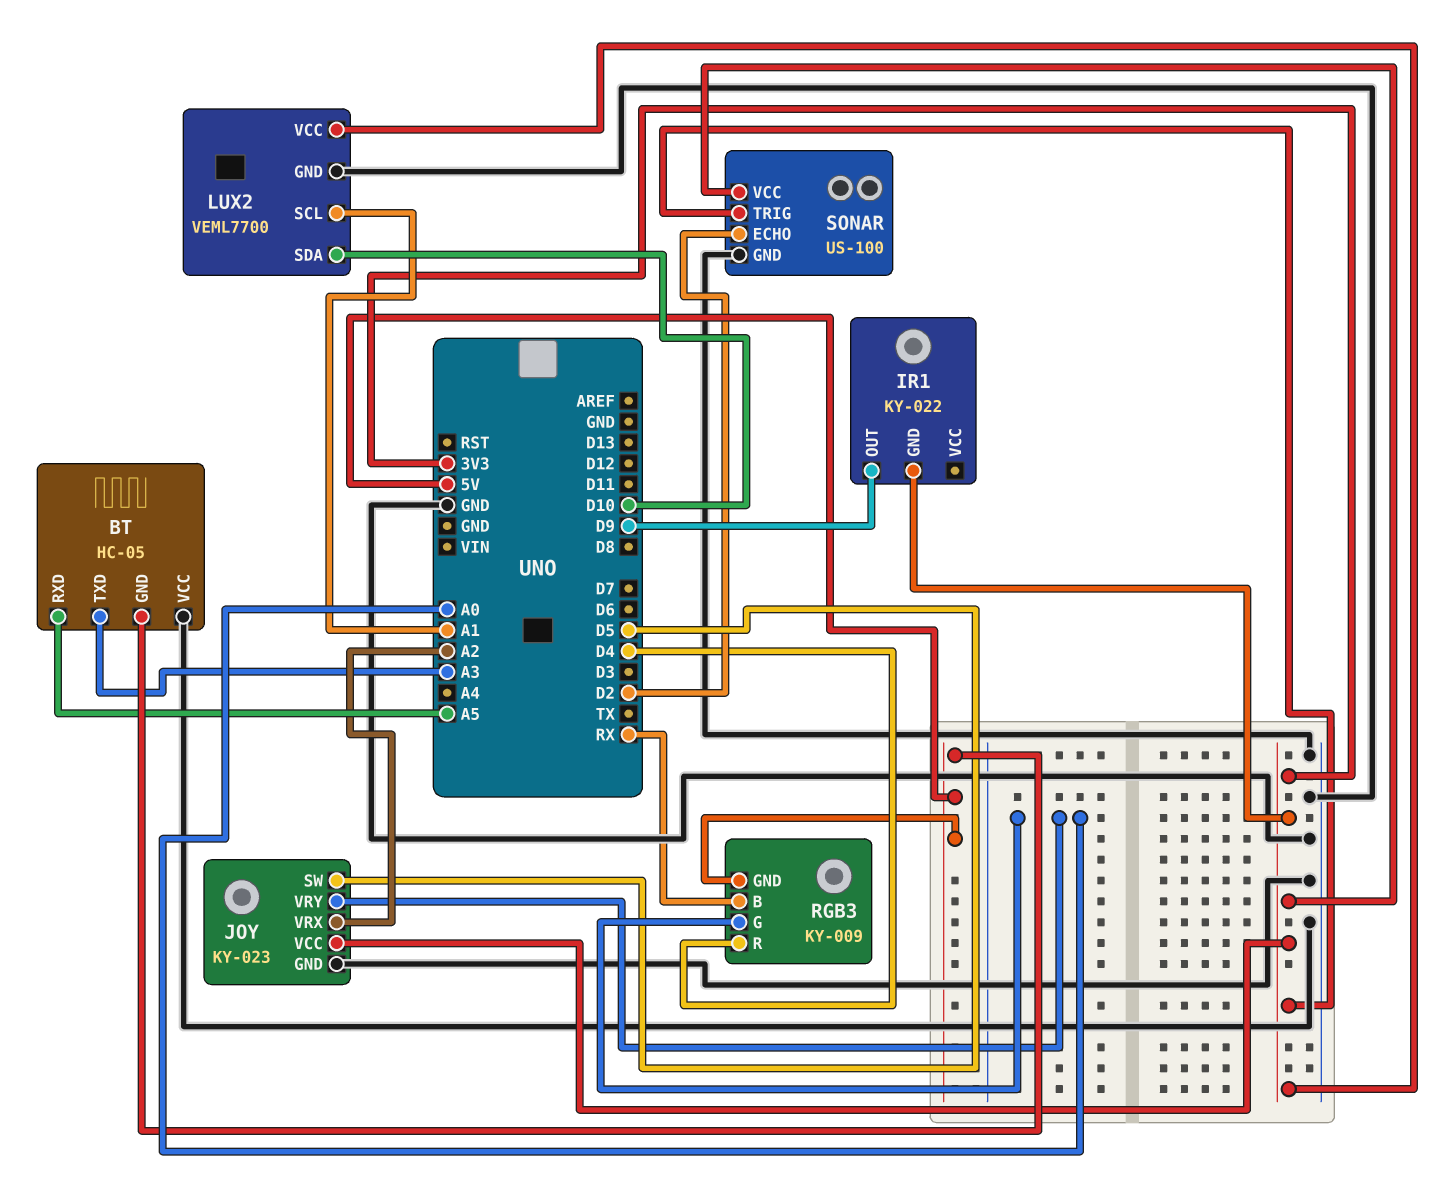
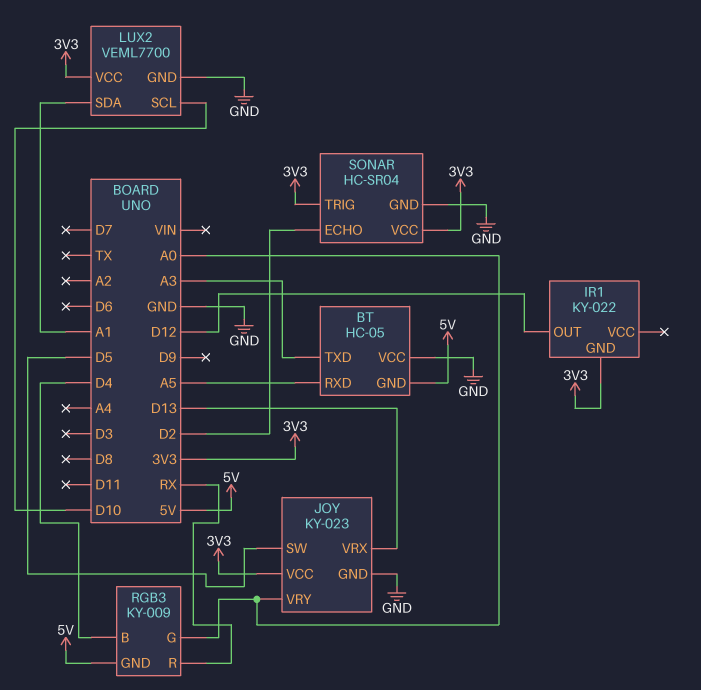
IR1 pin OUT: D9 -> D12
JOY pin VRX: A2 -> D13
LUX2 pin SCL: A1 -> D10
LUX2 pin SDA: D10 -> A1
RGB3 pin B: RX -> D4
RGB3 pin R: D4 -> RX
SONAR: US-100 -> HC-SR04

